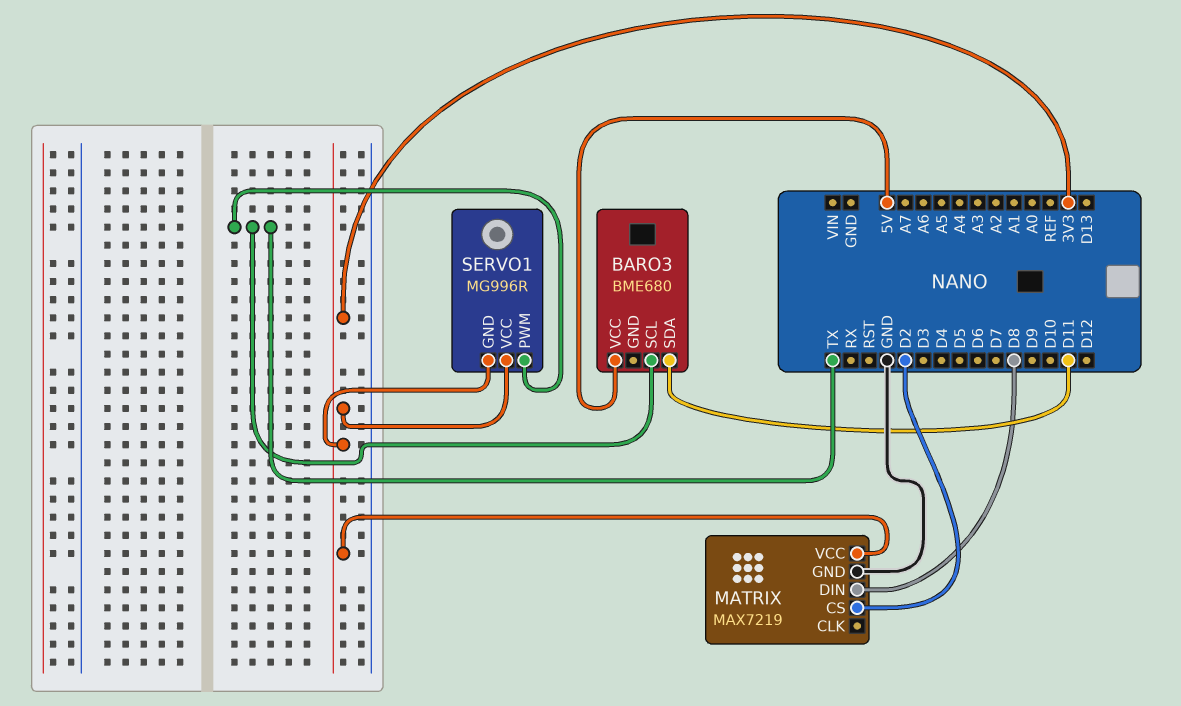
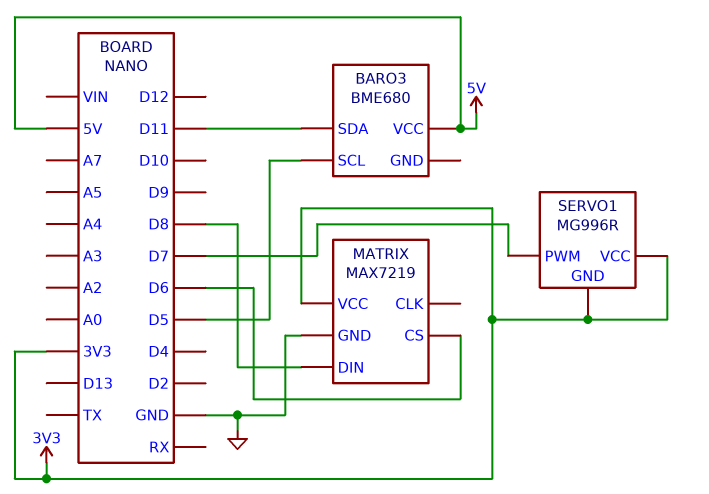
BARO3 pin SCL: TX -> D5
MATRIX pin CS: D2 -> D6
SERVO1 pin PWM: TX -> D7

